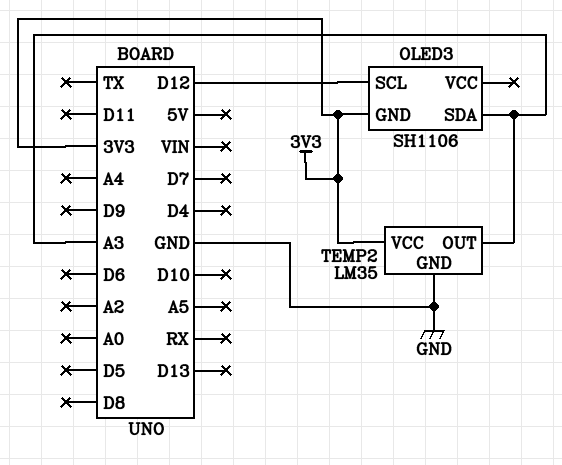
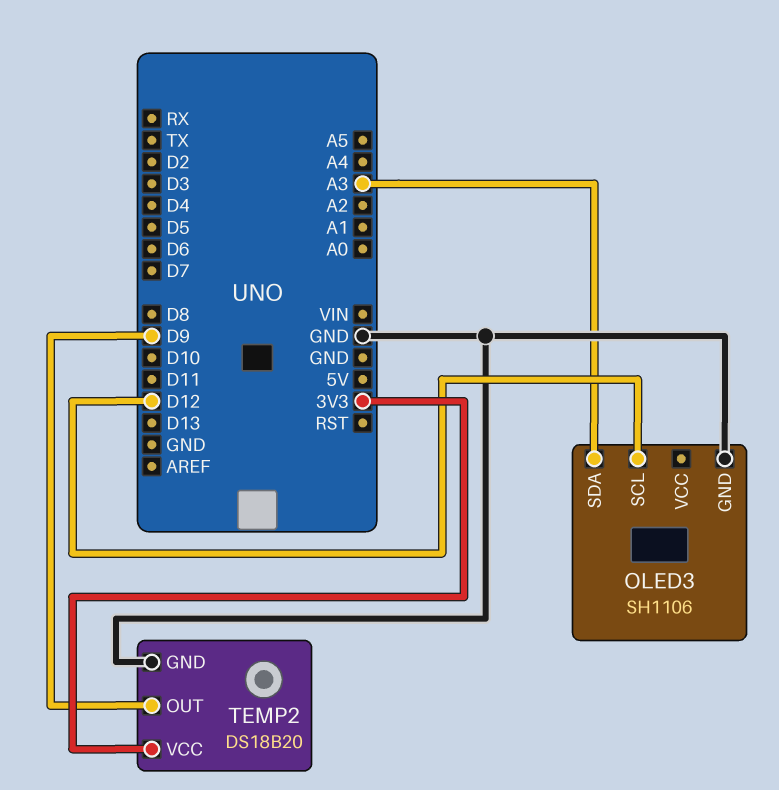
OLED3 pin GND: 3V3 -> GND
TEMP2: LM35 -> DS18B20
TEMP2 pin OUT: A3 -> D9

